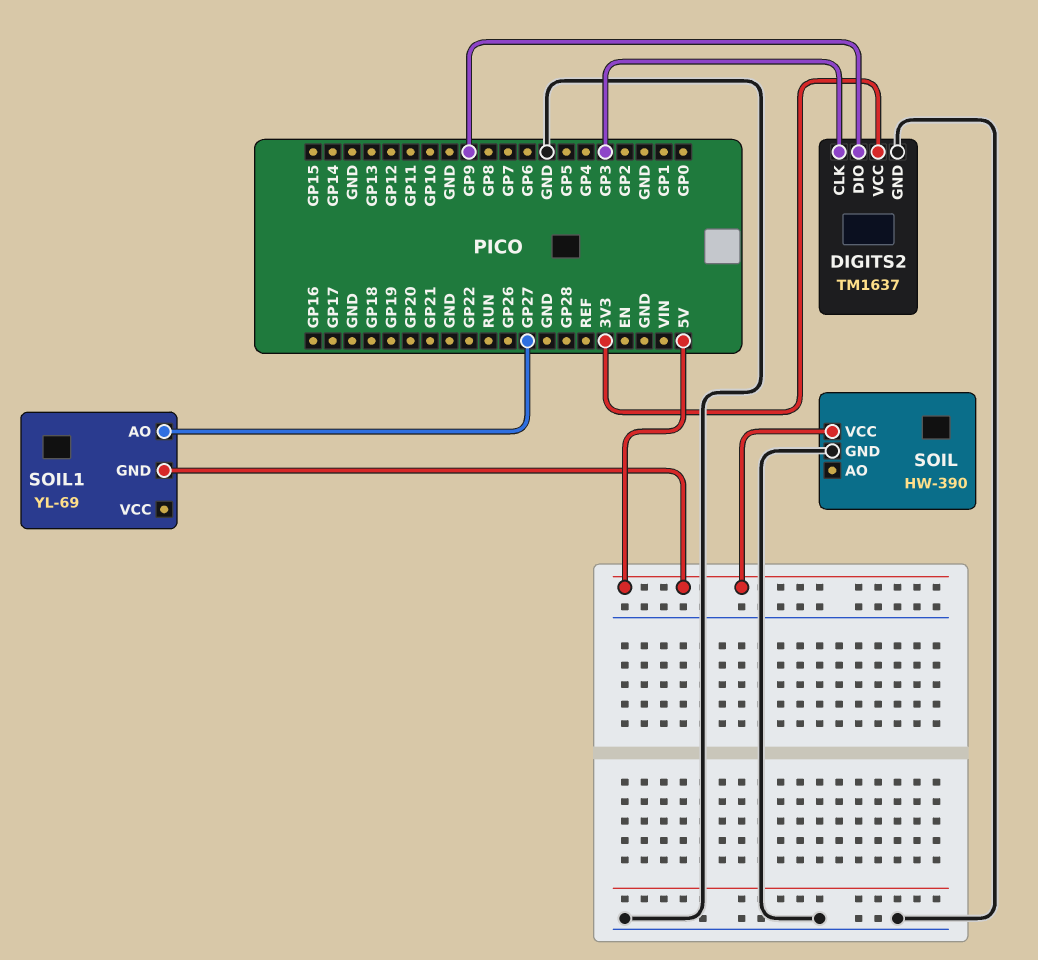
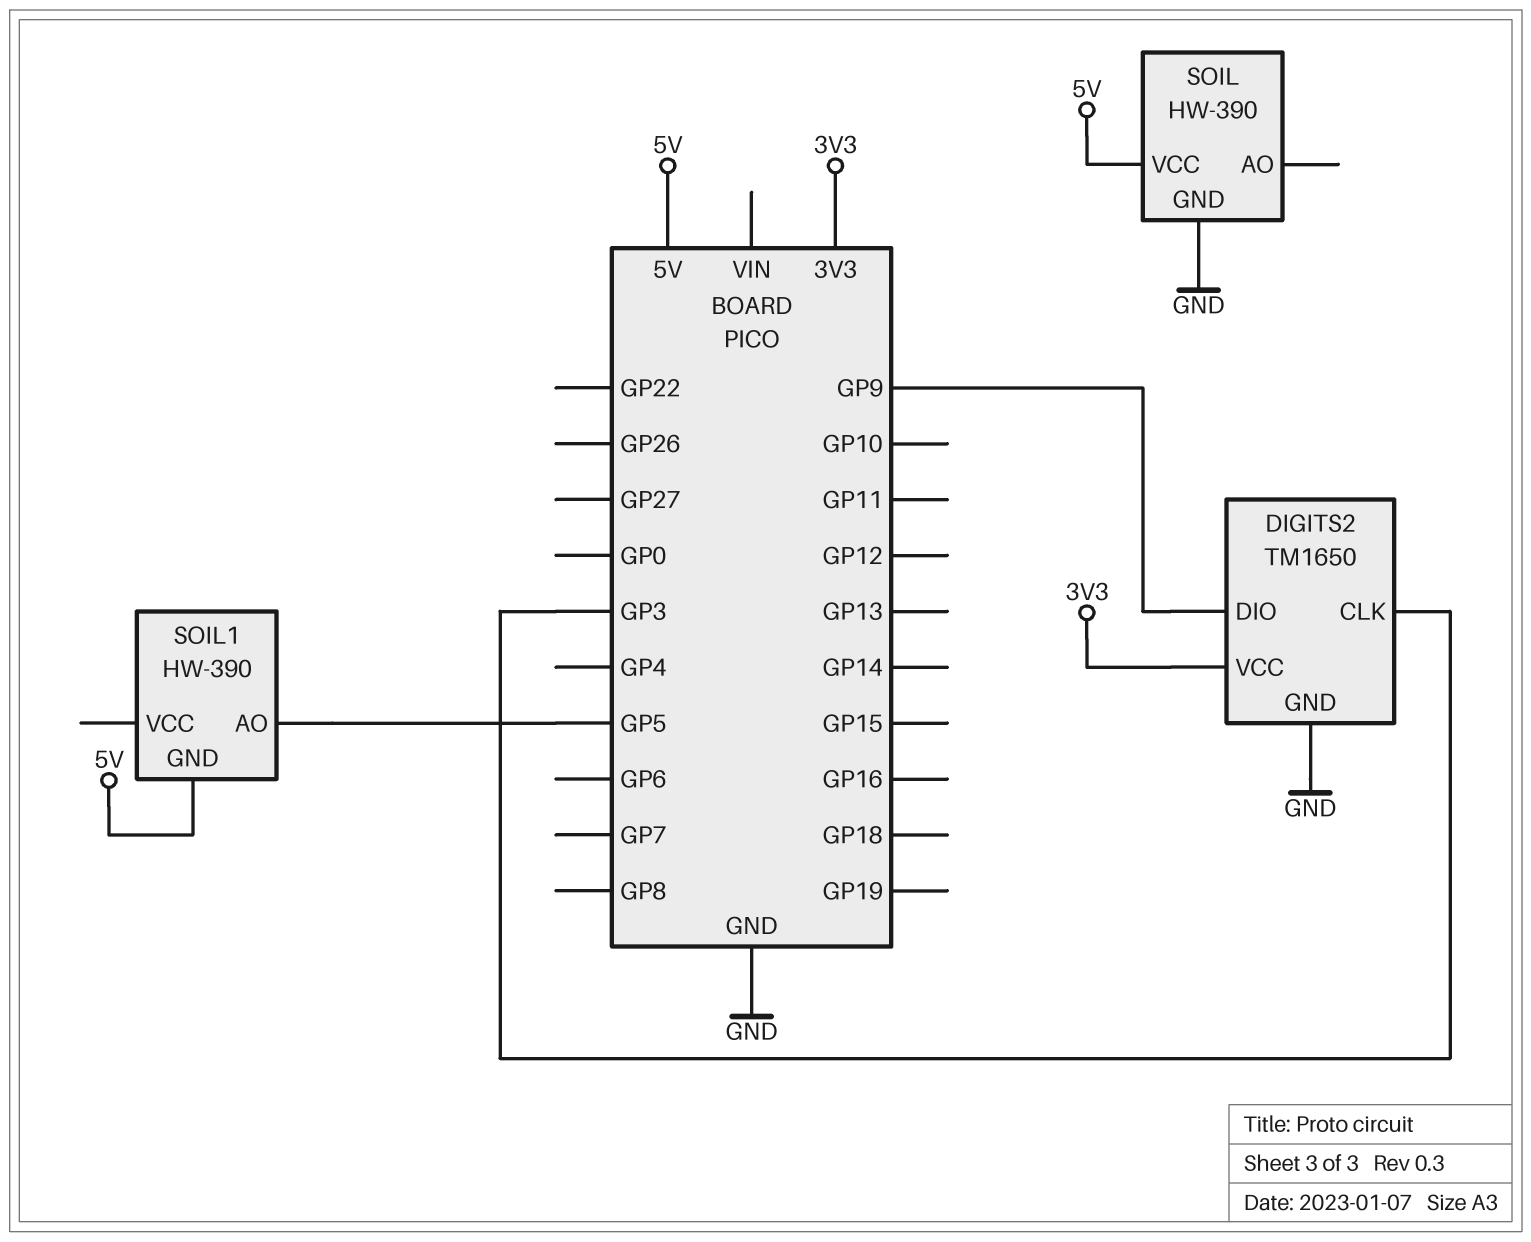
DIGITS2: TM1637 -> TM1650
SOIL1: YL-69 -> HW-390
SOIL1 pin AO: GP27 -> GP5

